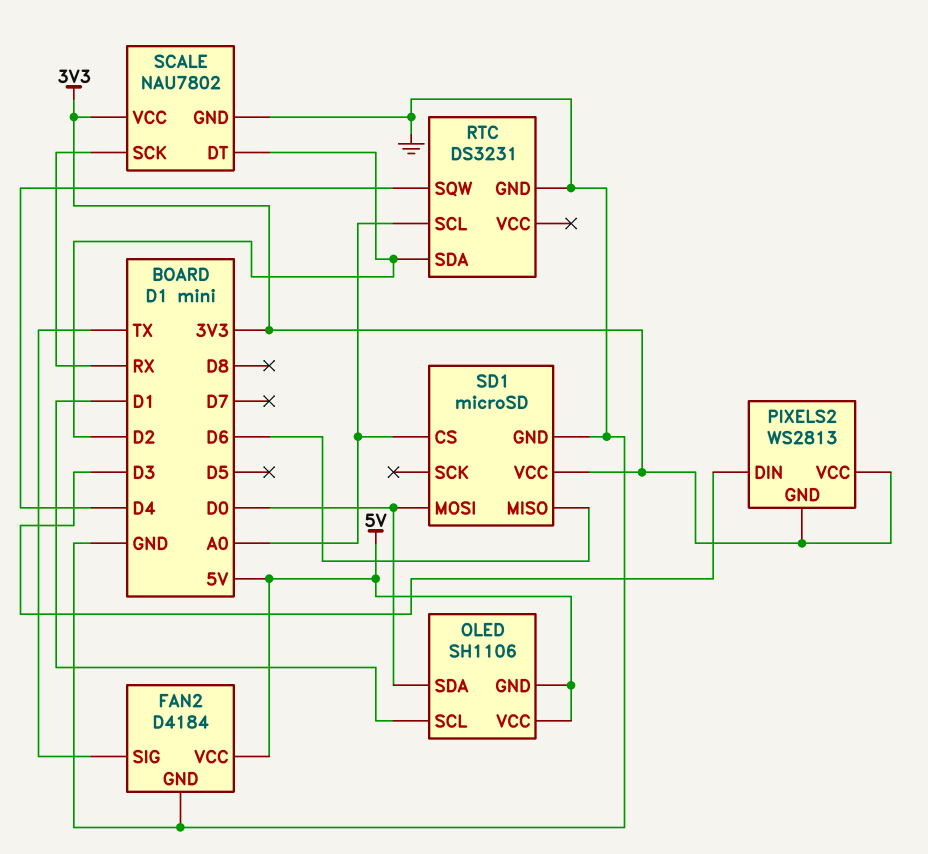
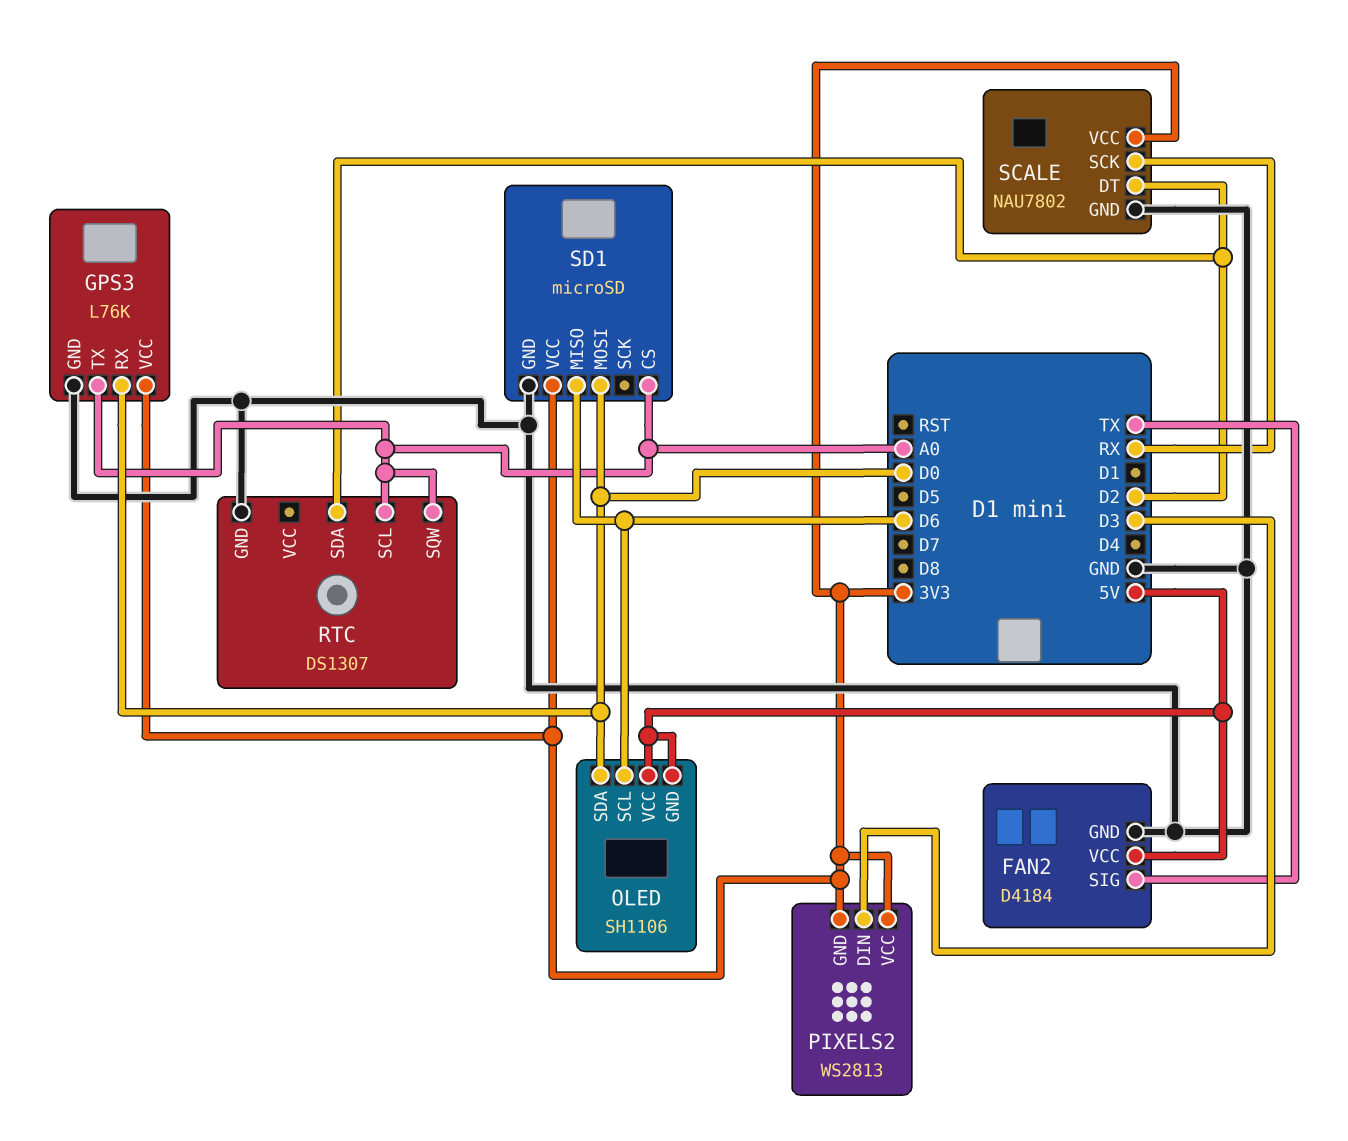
GPS3: none -> L76K
GPS3 pin GND: none -> GND
GPS3 pin RX: none -> D0
GPS3 pin TX: none -> A0
GPS3 pin VCC: none -> 3V3
OLED pin SCL: D1 -> D6
RTC: DS3231 -> DS1307
RTC pin SQW: D4 -> A0

